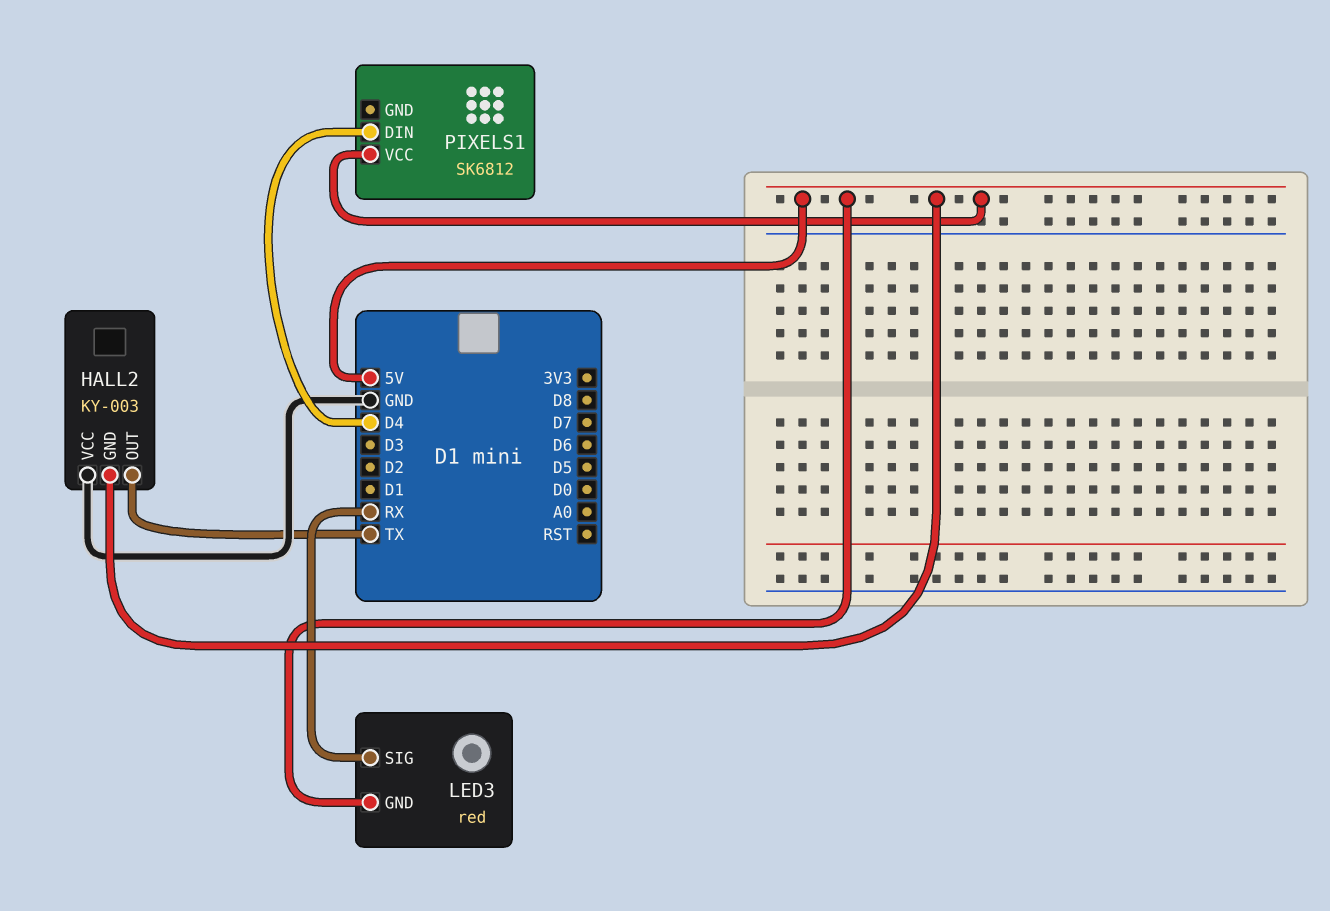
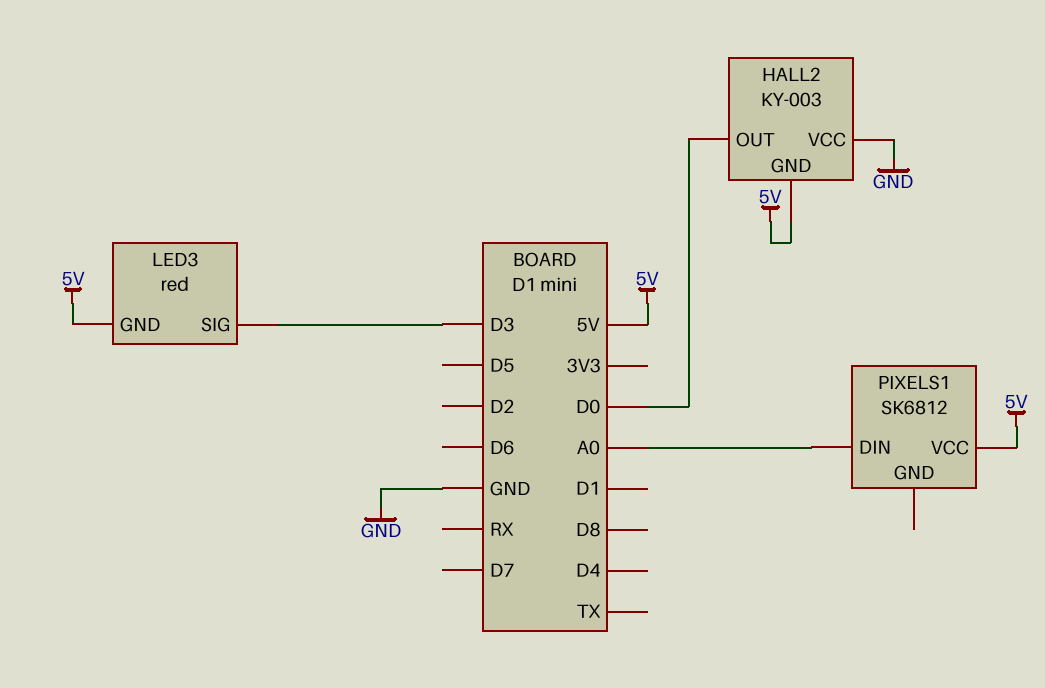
HALL2 pin OUT: TX -> D0
LED3 pin SIG: RX -> D3
PIXELS1 pin DIN: D4 -> A0

